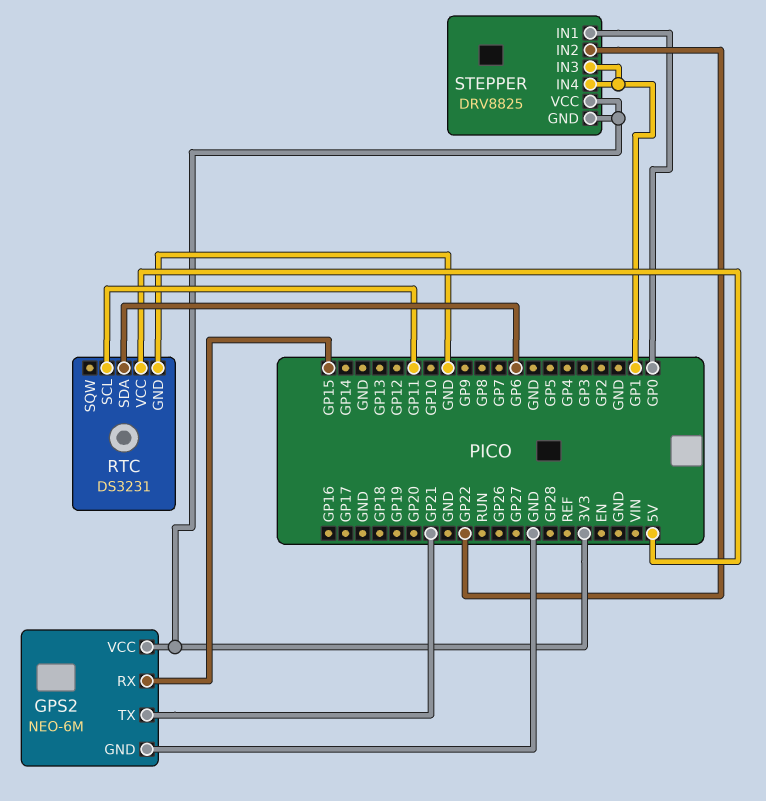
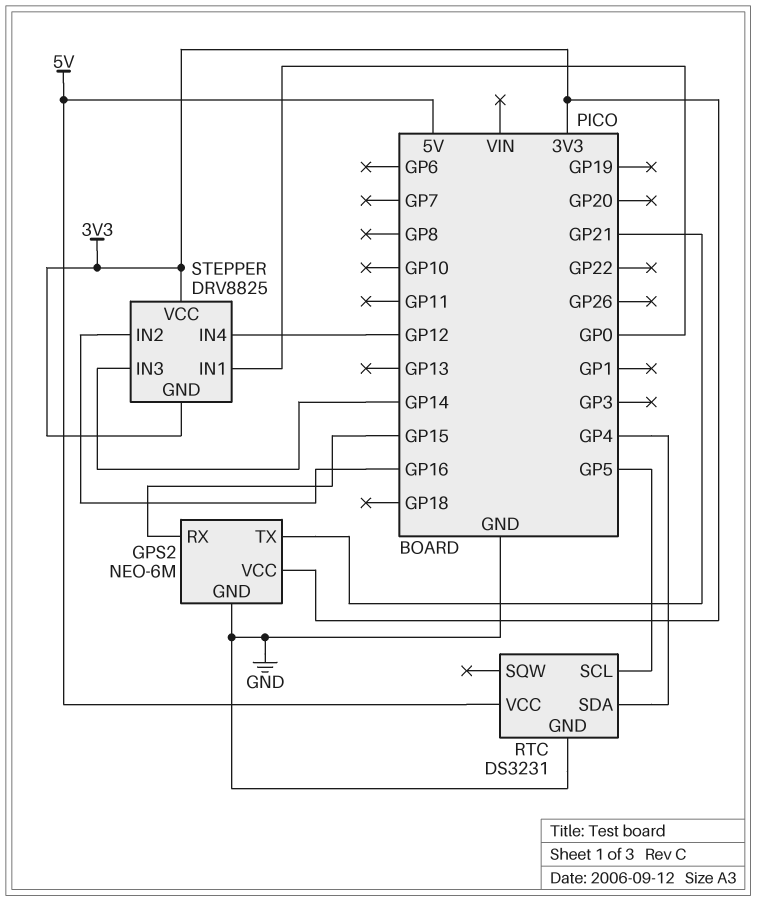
RTC pin SCL: GP11 -> GP5
RTC pin SDA: GP6 -> GP4
STEPPER pin IN2: GP22 -> GP16
STEPPER pin IN3: GP1 -> GP14
STEPPER pin IN4: GP1 -> GP12

